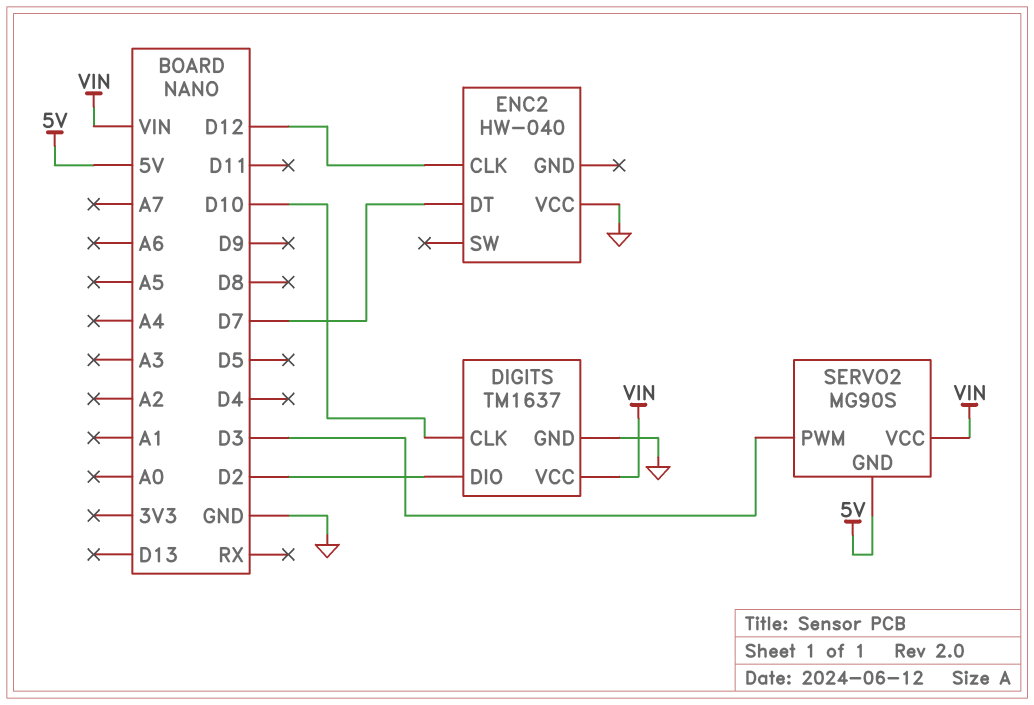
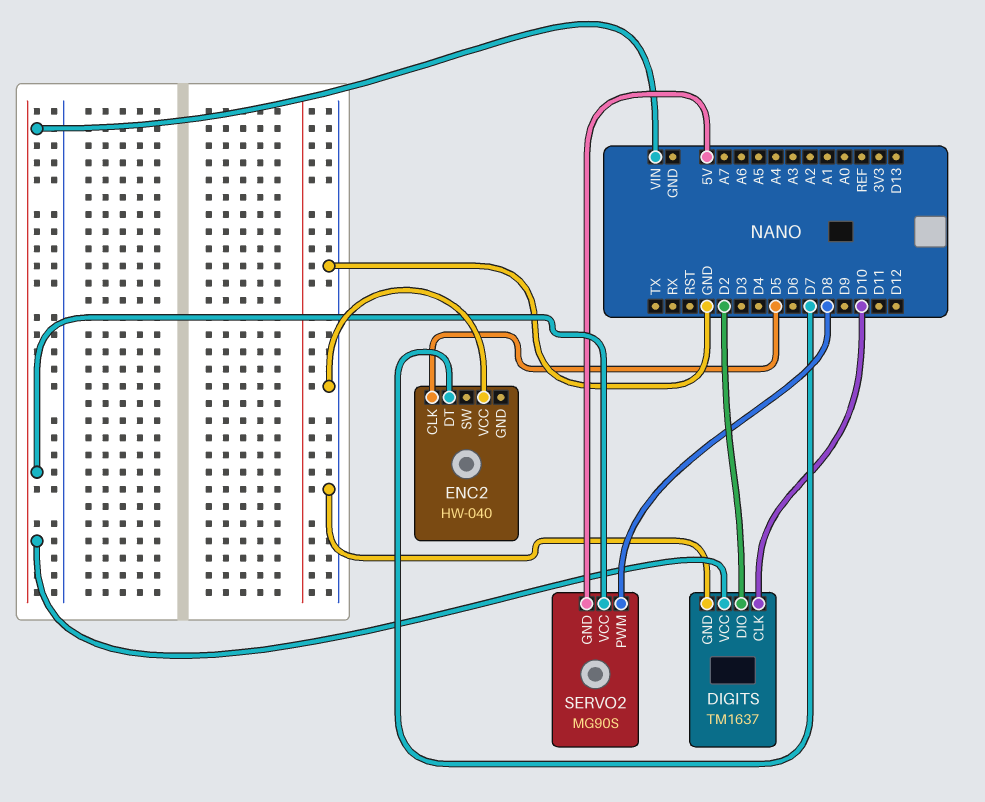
ENC2 pin CLK: D12 -> D5
SERVO2 pin PWM: D3 -> D8

